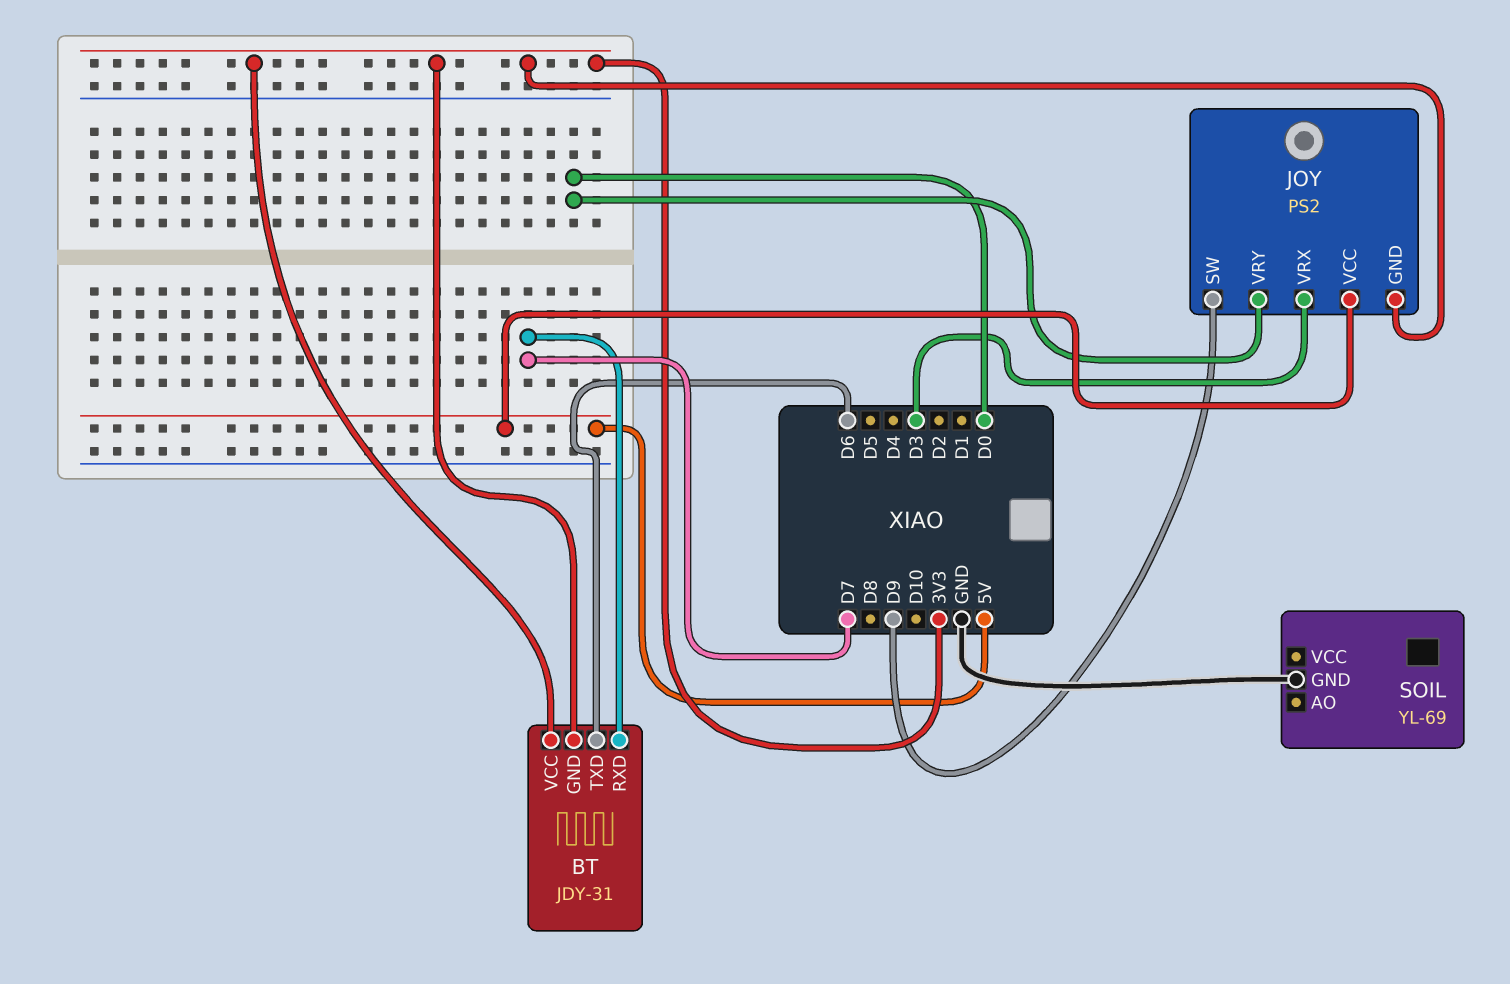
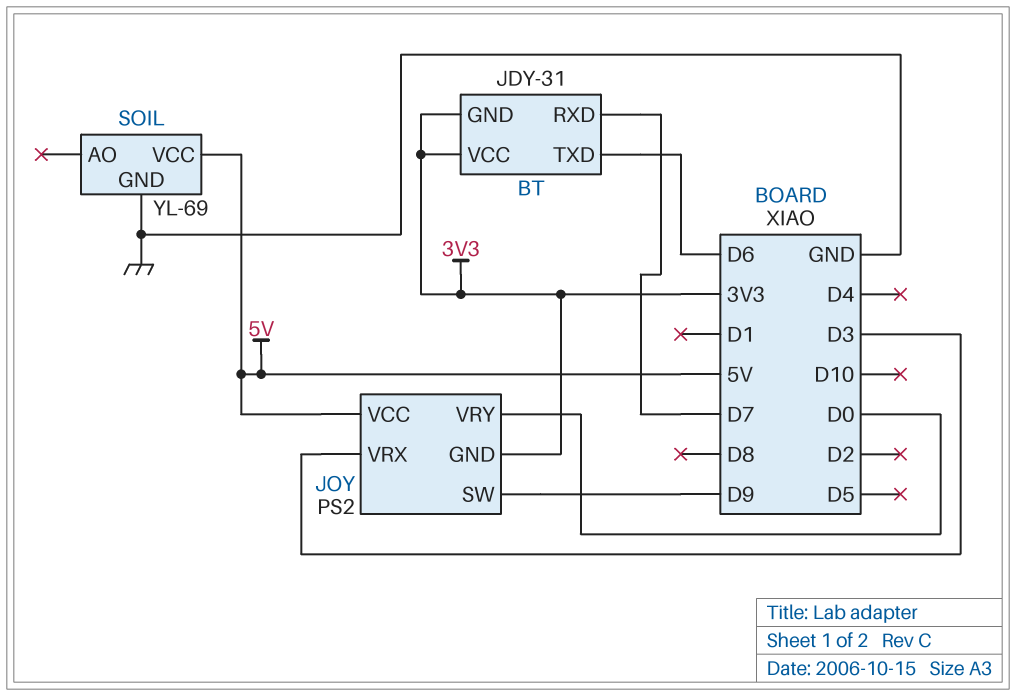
SOIL pin VCC: none -> 5V

